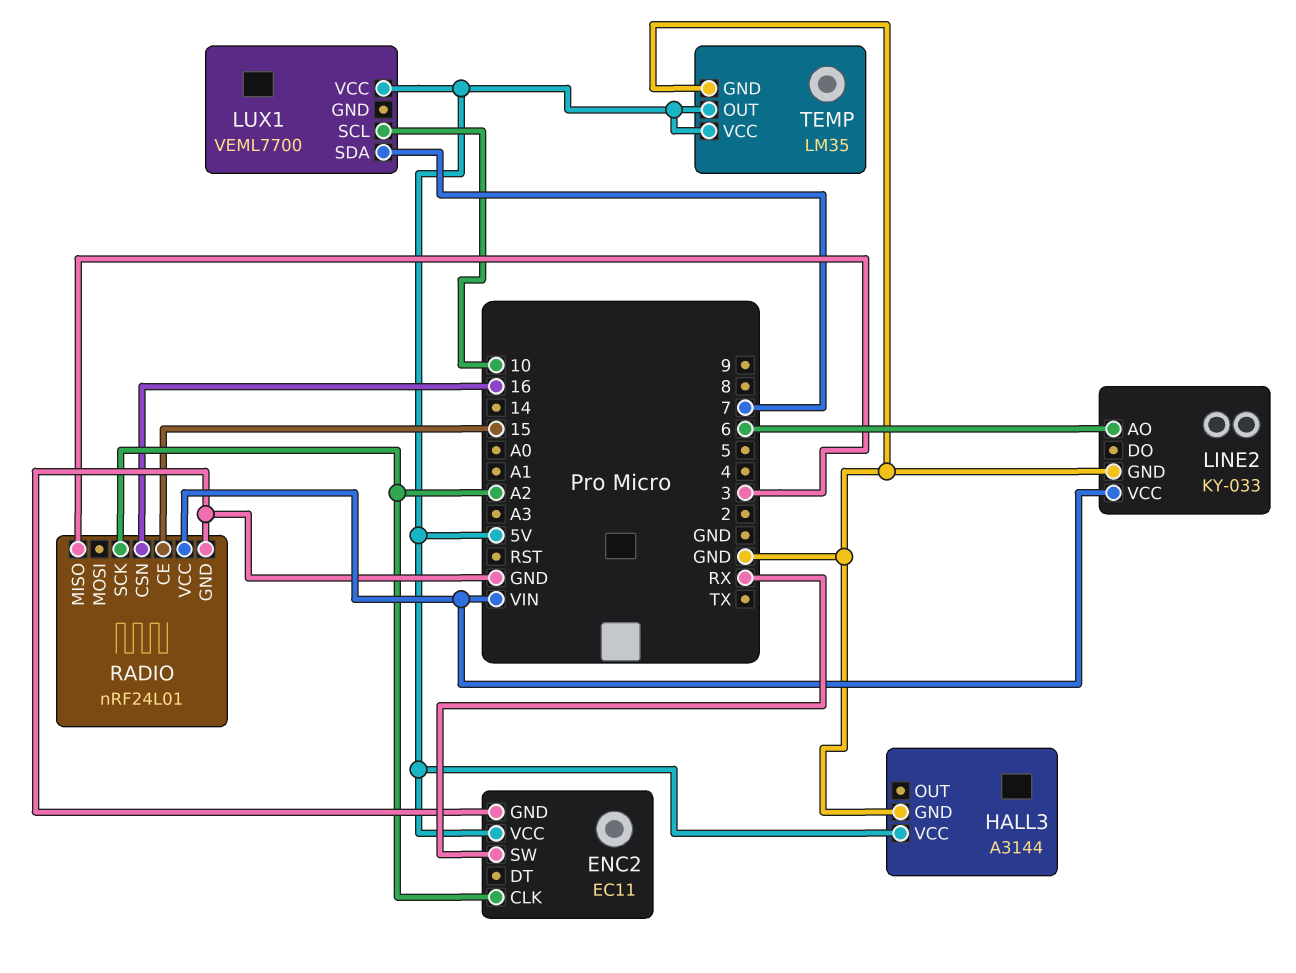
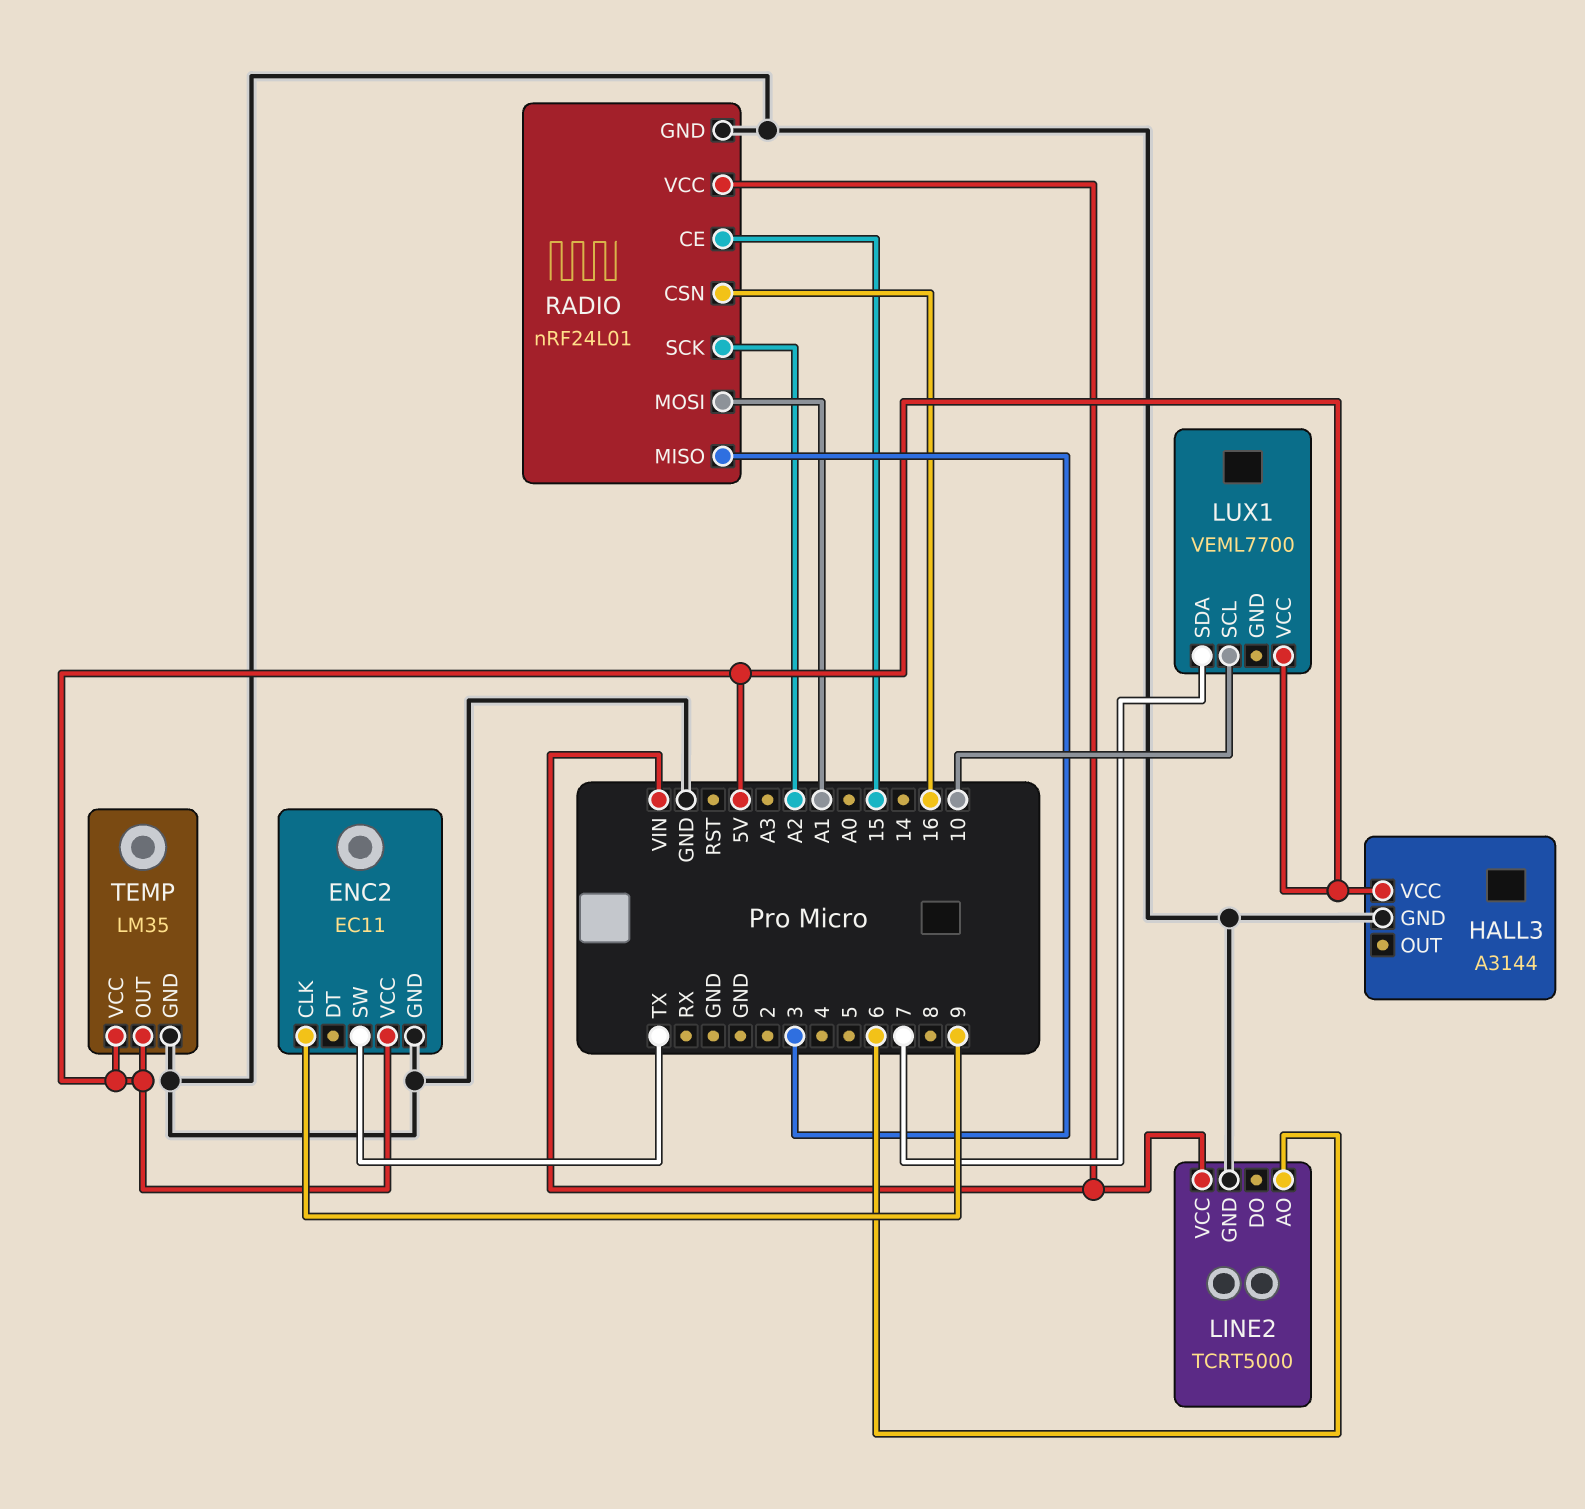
ENC2 pin CLK: A2 -> 9
ENC2 pin SW: RX -> TX
LINE2: KY-033 -> TCRT5000
RADIO pin MOSI: none -> A1

